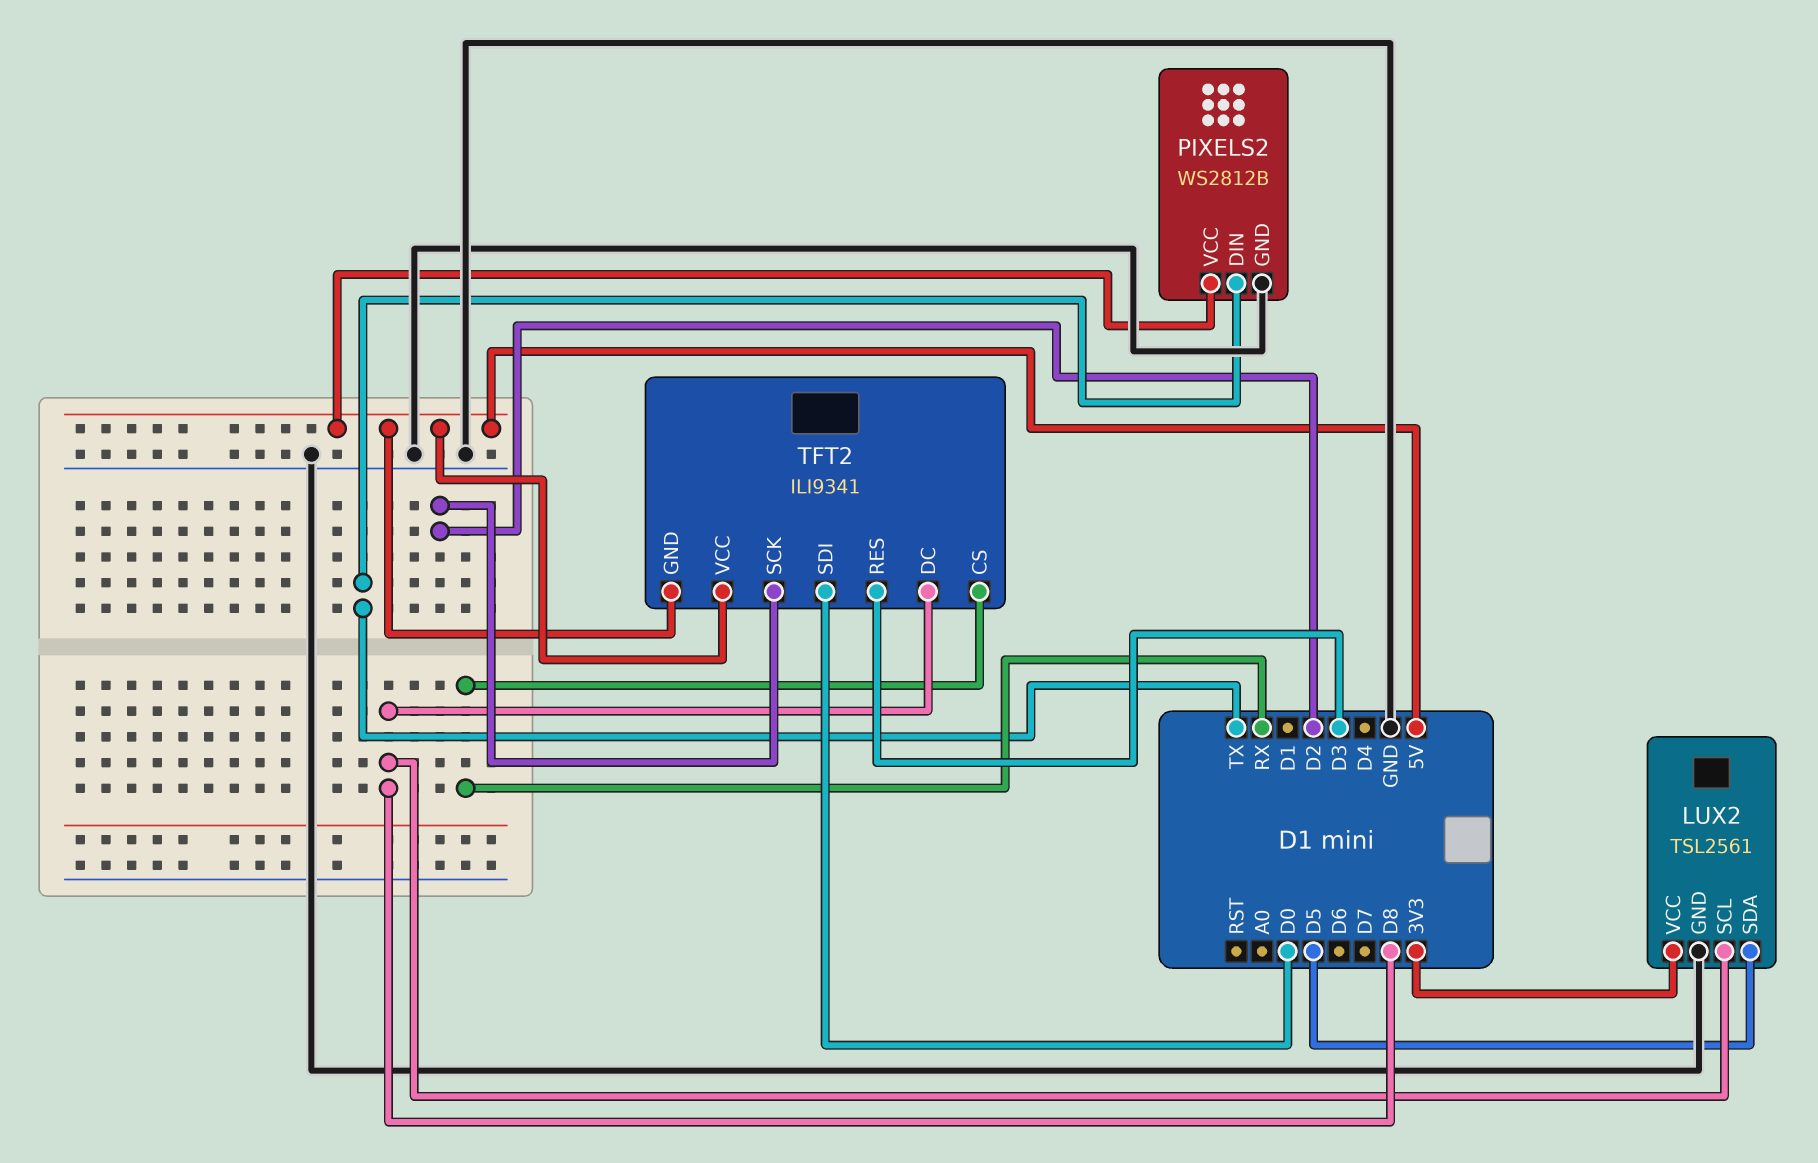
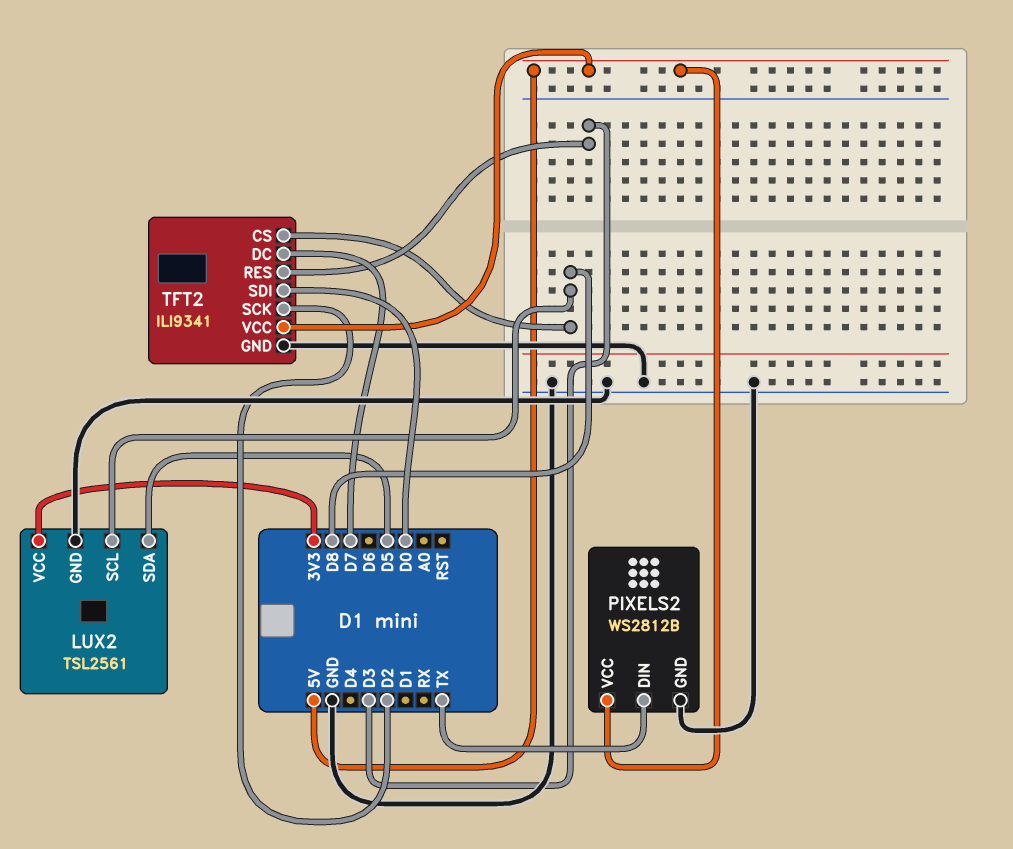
TFT2 pin CS: RX -> D8
TFT2 pin DC: D8 -> D7
TFT2 pin GND: 5V -> GND

